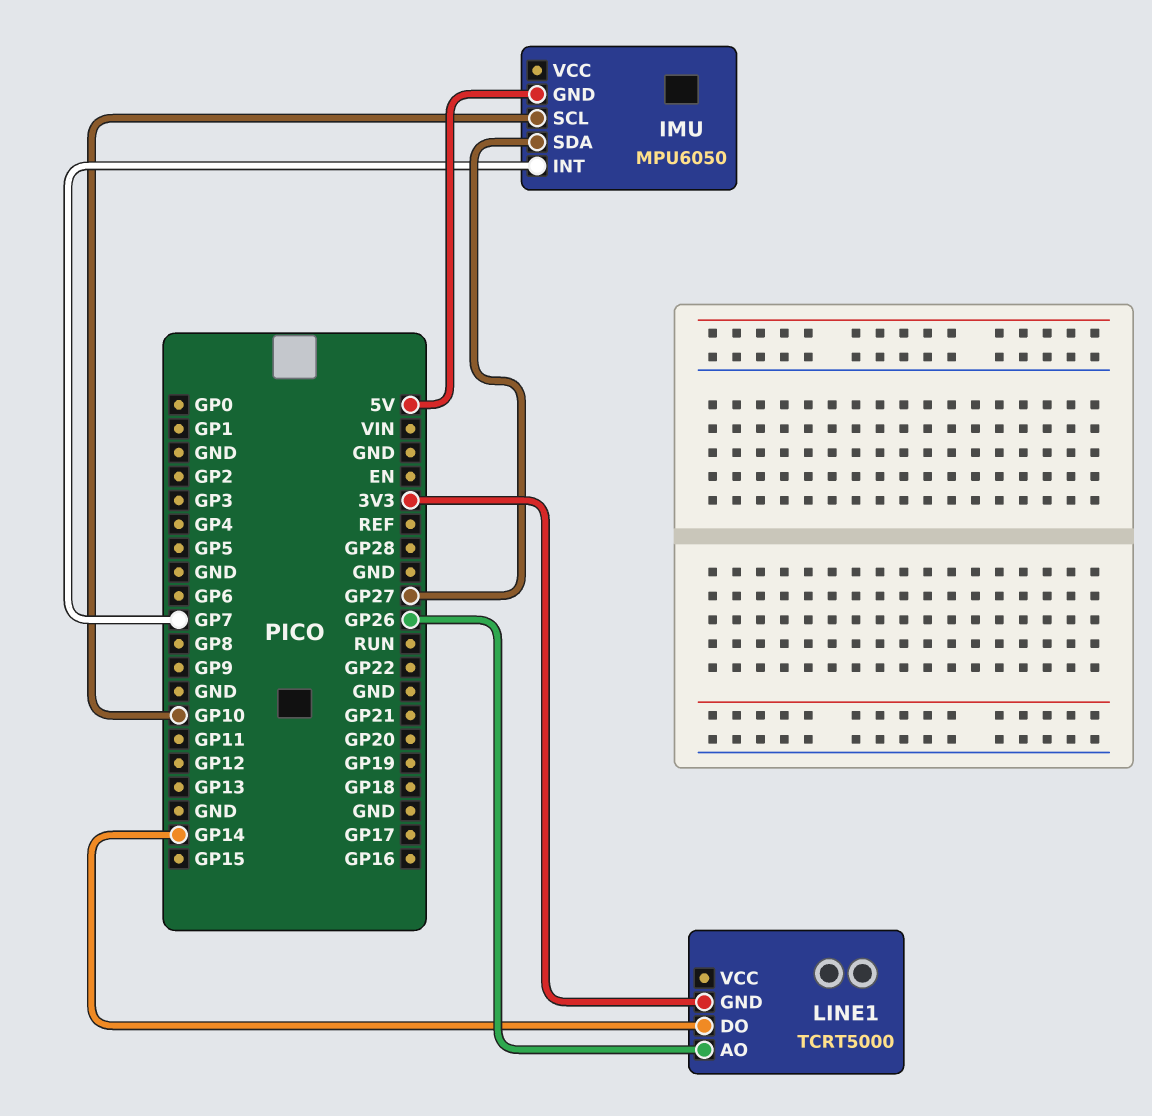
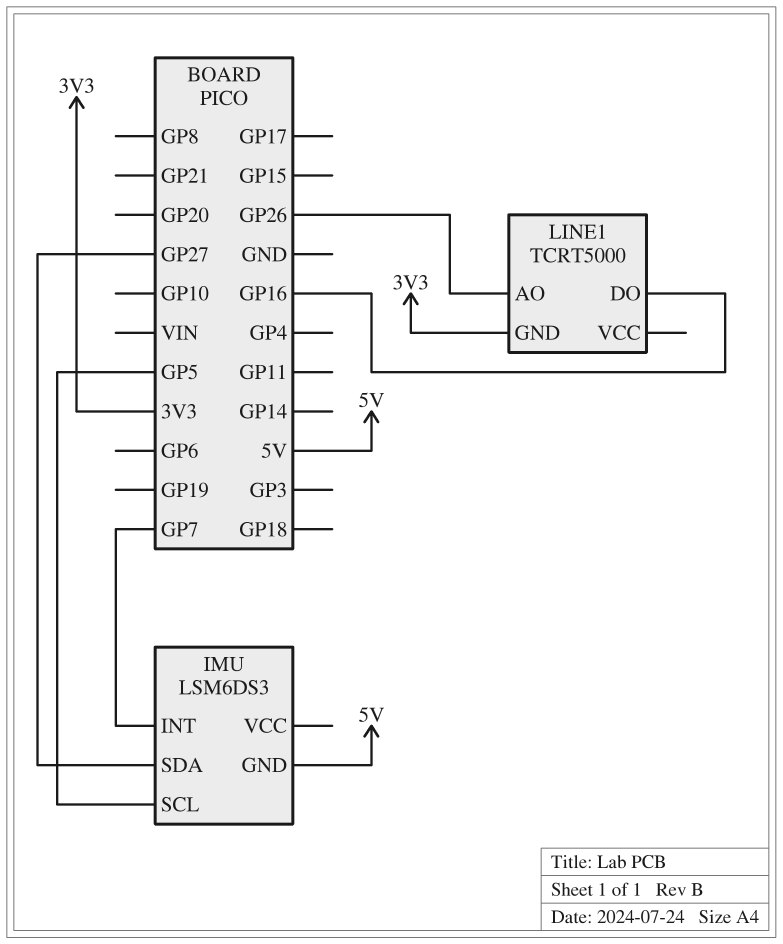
IMU: MPU6050 -> LSM6DS3
IMU pin SCL: GP10 -> GP5
LINE1 pin DO: GP14 -> GP16

